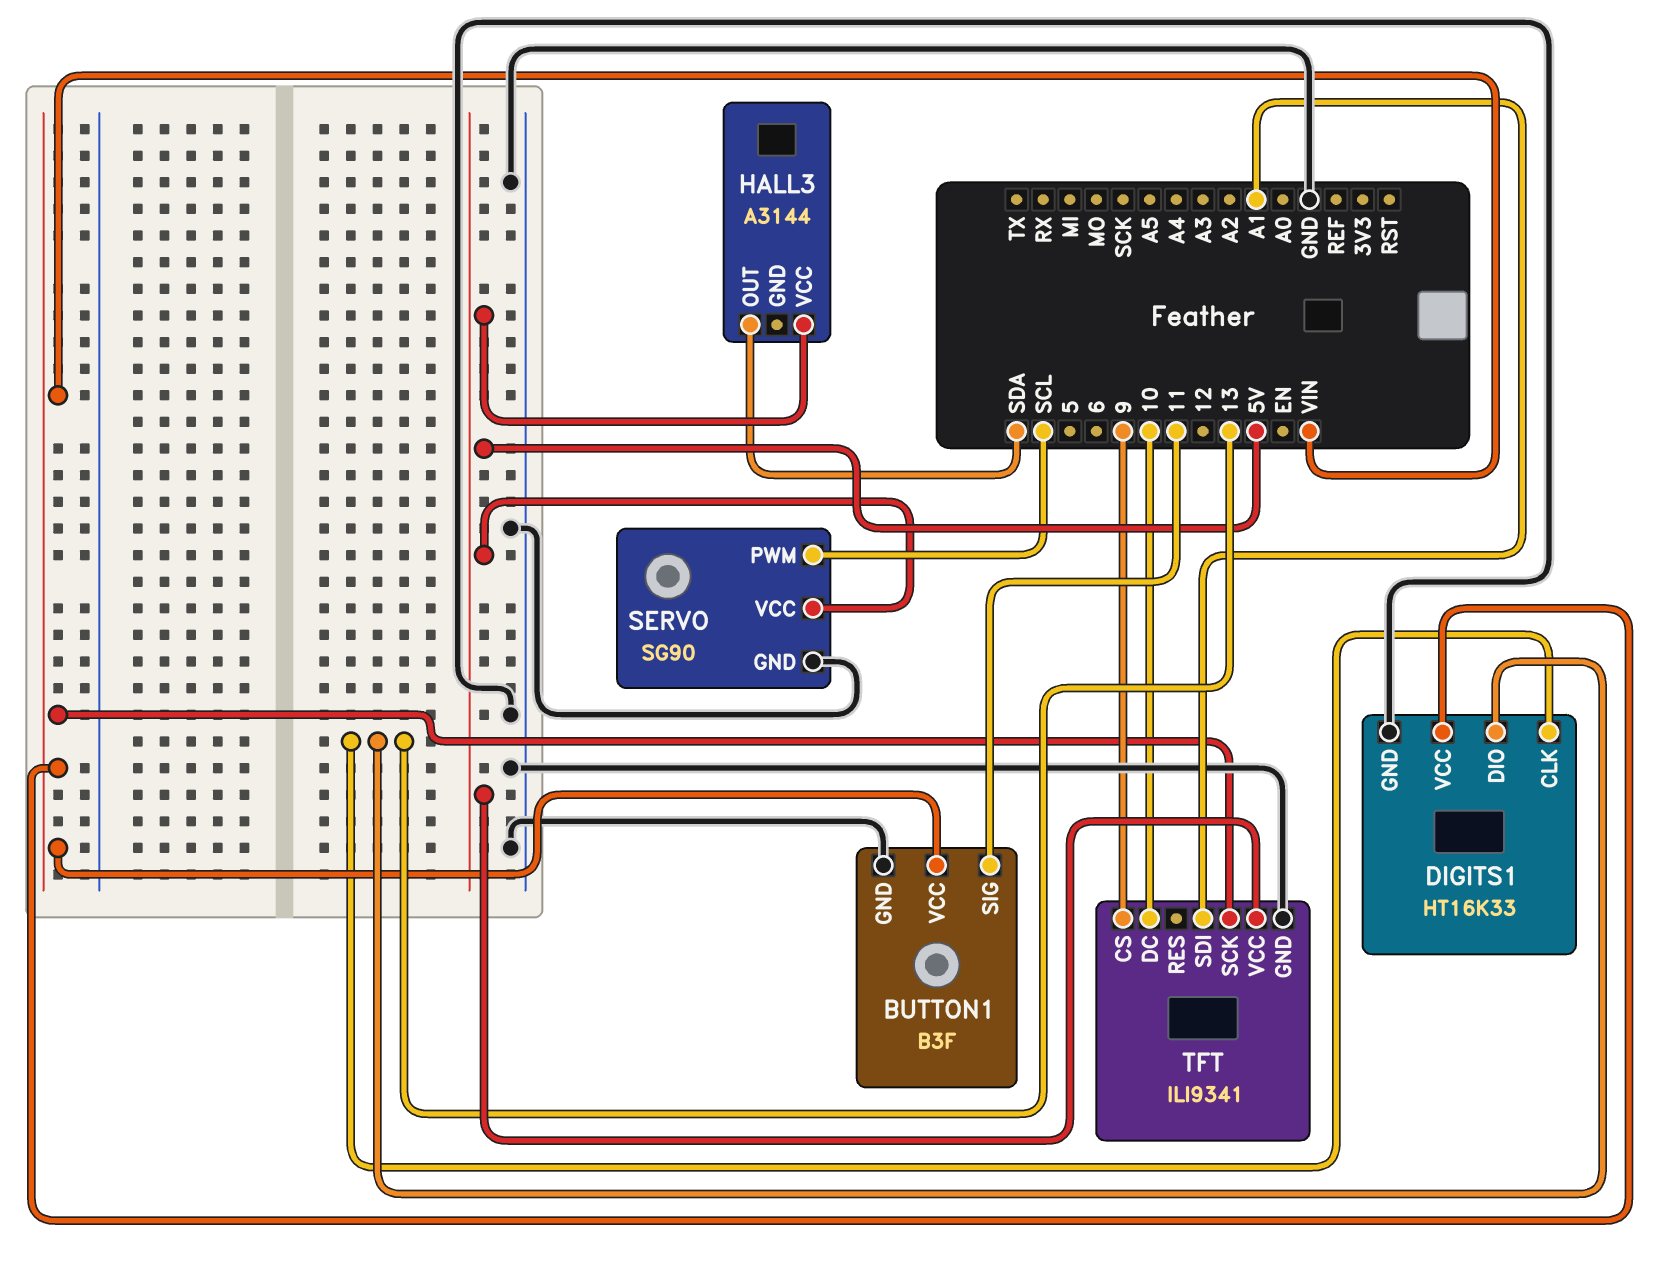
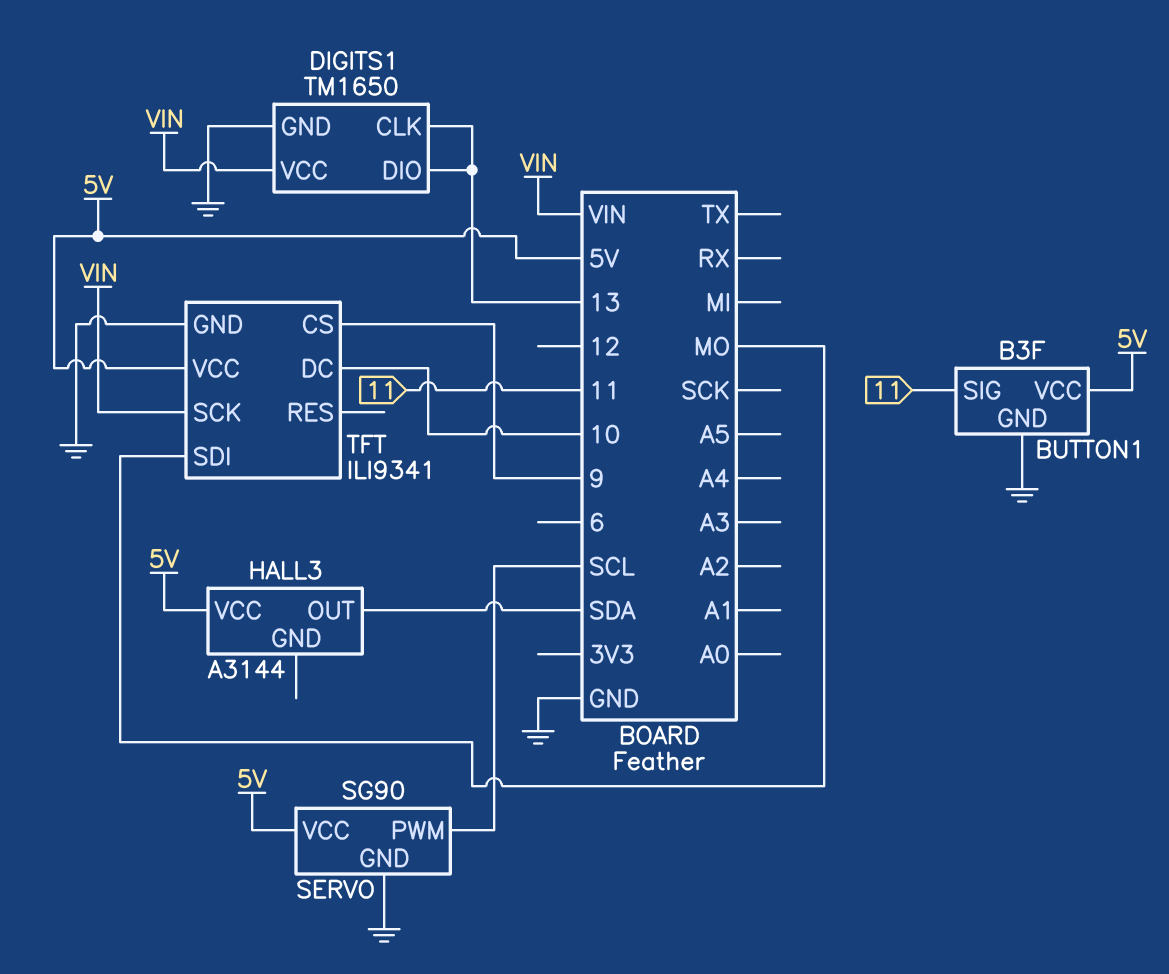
BUTTON1 pin VCC: VIN -> 5V
DIGITS1: HT16K33 -> TM1650
TFT pin SDI: A1 -> MO

